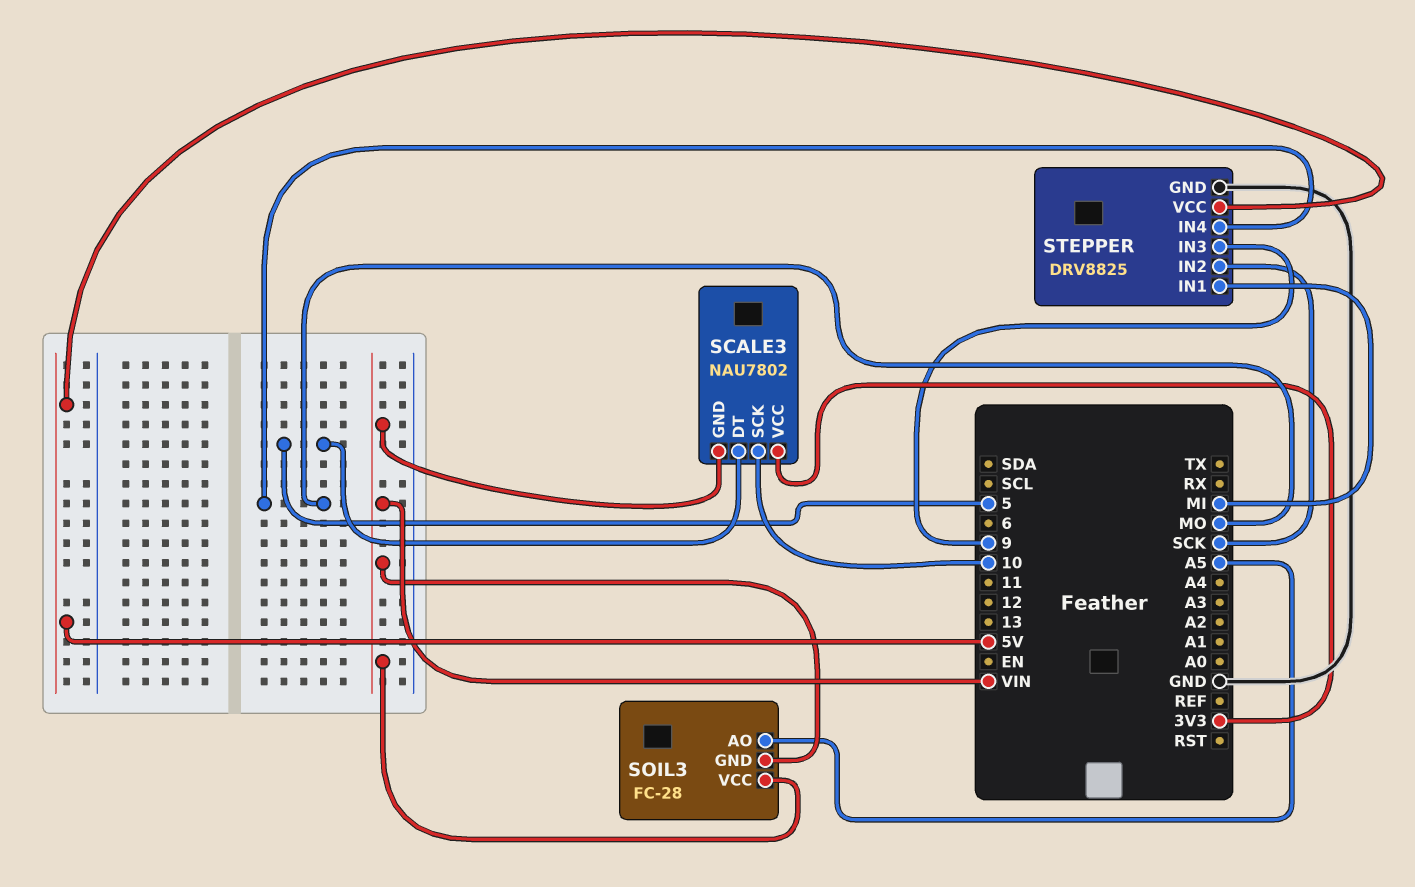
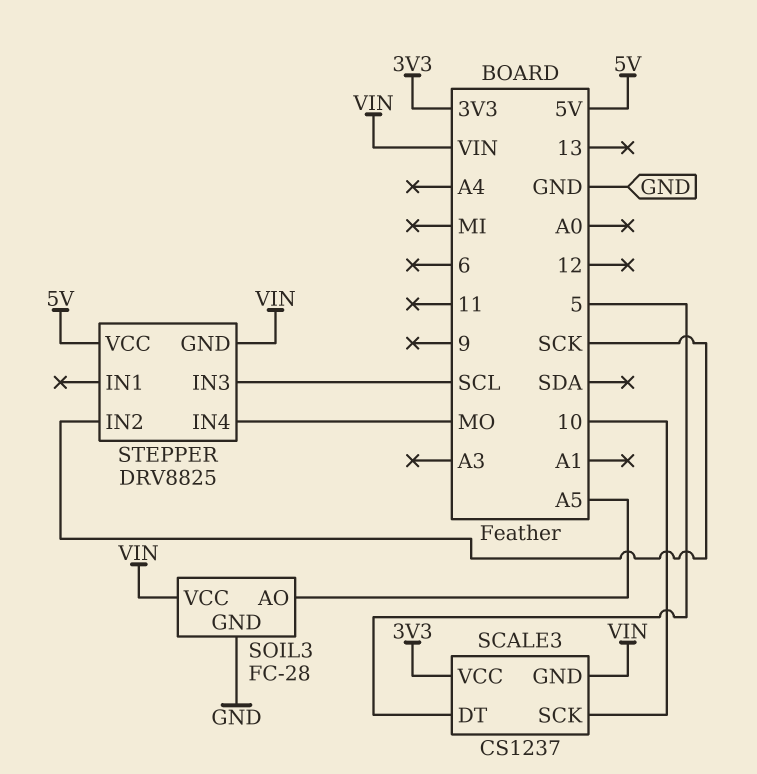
SCALE3: NAU7802 -> CS1237
SOIL3 pin GND: VIN -> GND
STEPPER pin GND: GND -> VIN
STEPPER pin IN1: MI -> none
STEPPER pin IN3: 9 -> SCL

